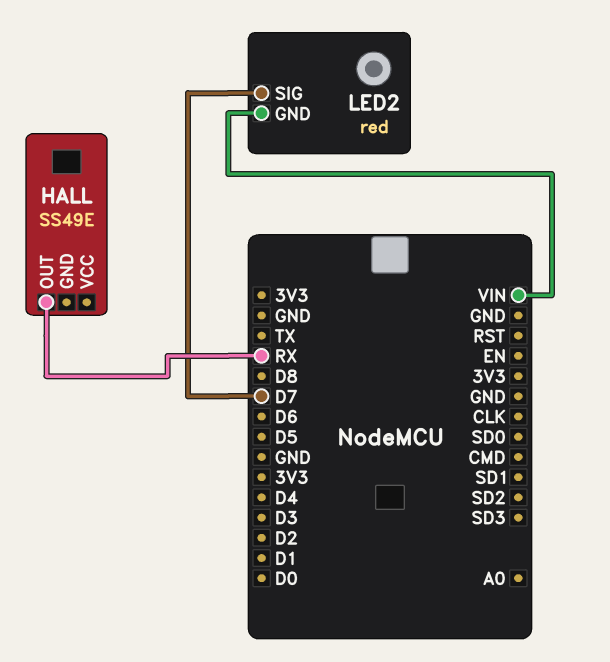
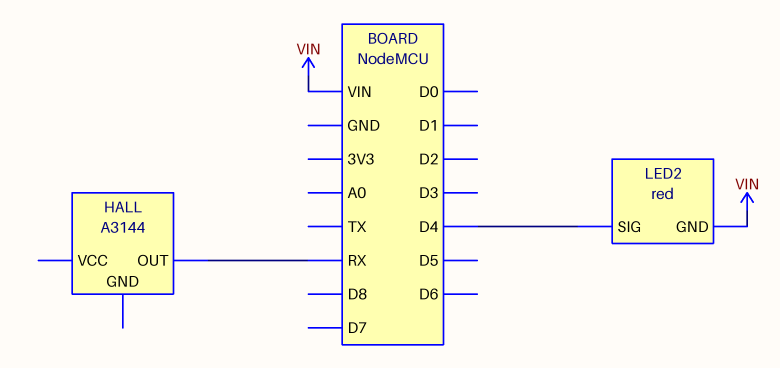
HALL: SS49E -> A3144
LED2 pin SIG: D7 -> D4

